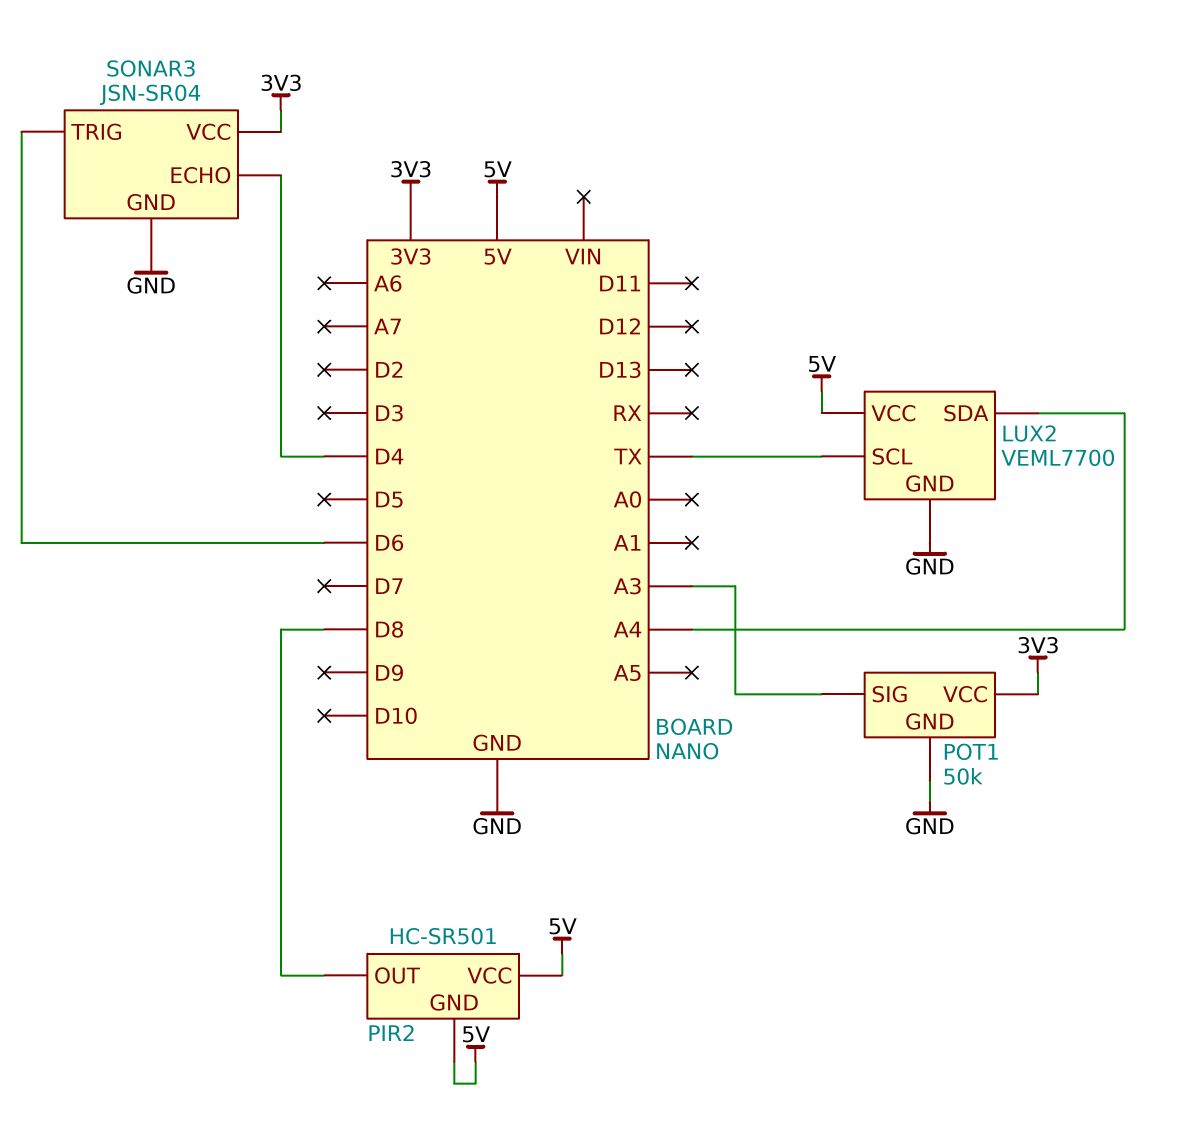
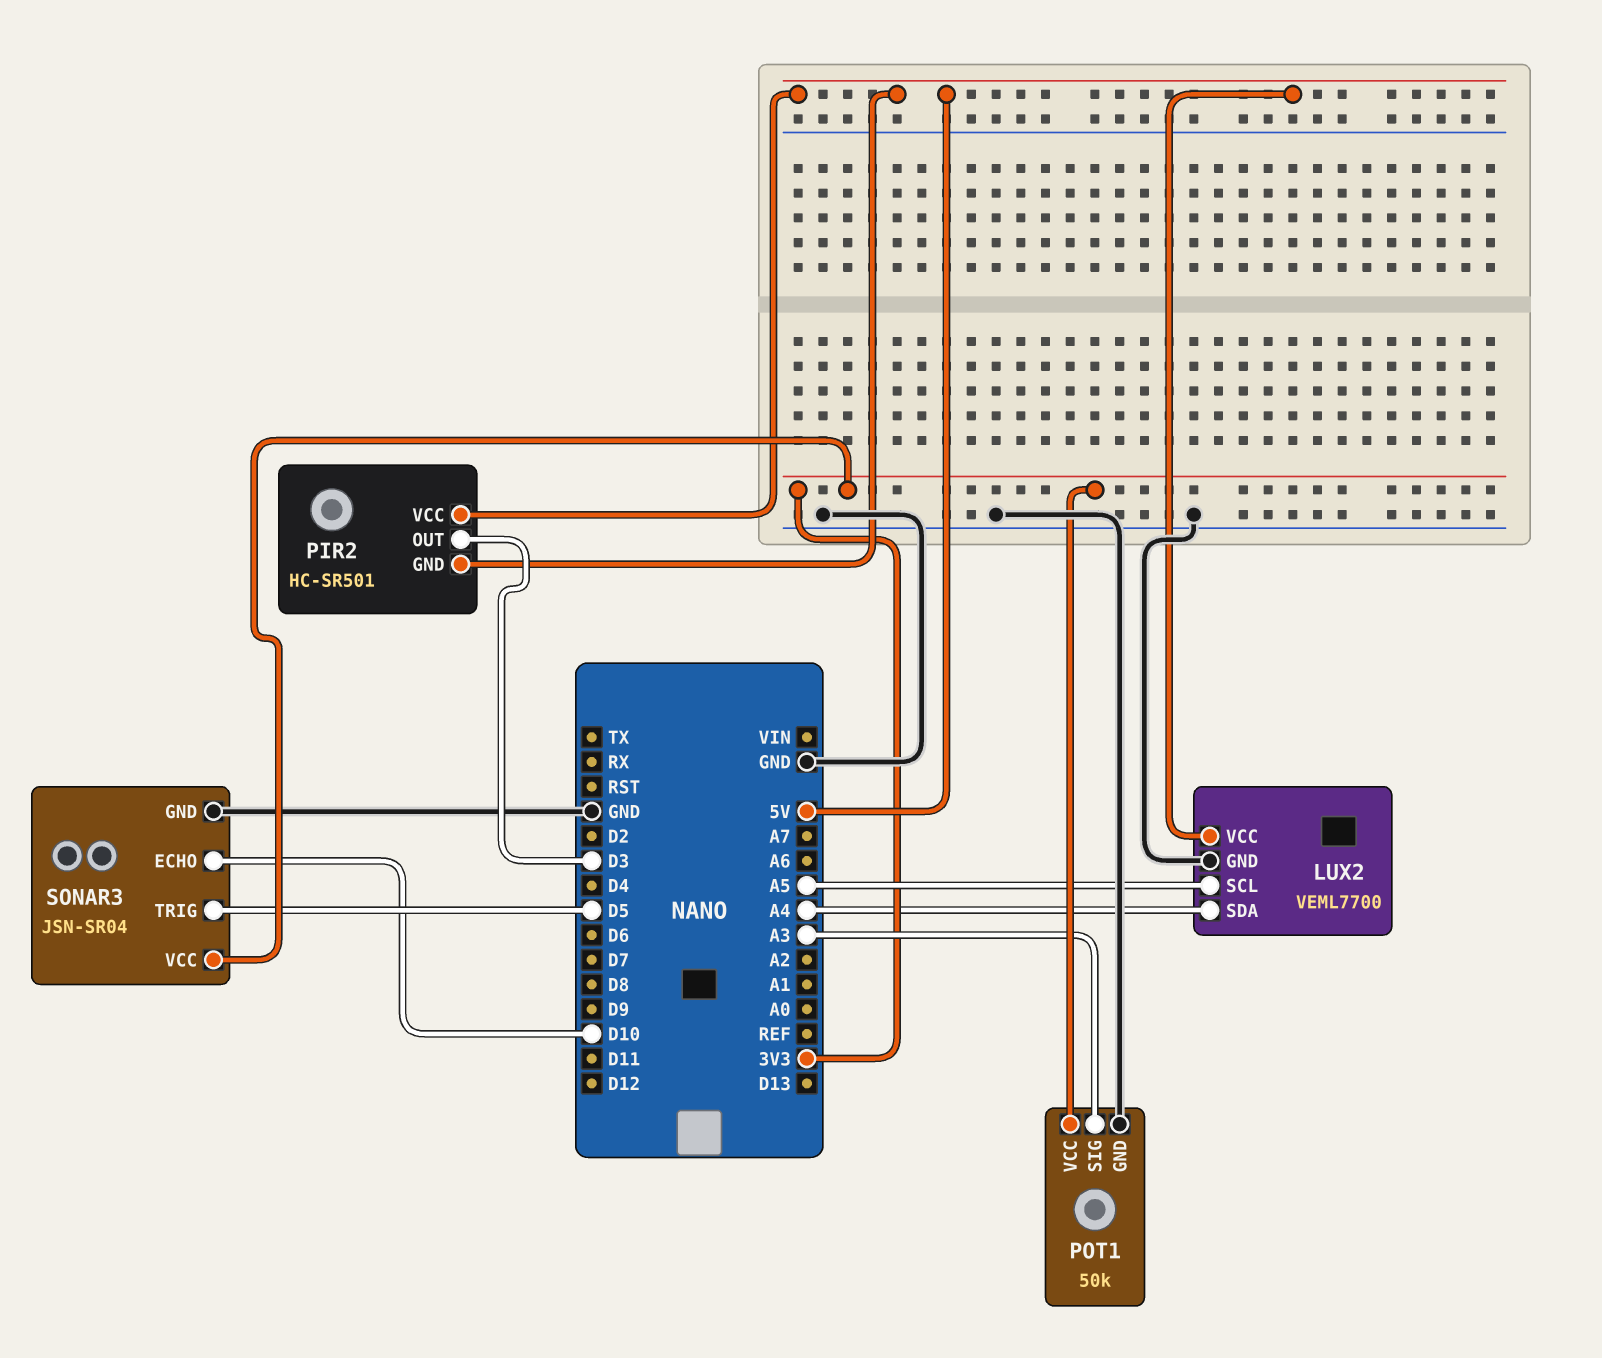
LUX2 pin SCL: TX -> A5
PIR2 pin OUT: D8 -> D3
SONAR3 pin ECHO: D4 -> D10
SONAR3 pin TRIG: D6 -> D5

